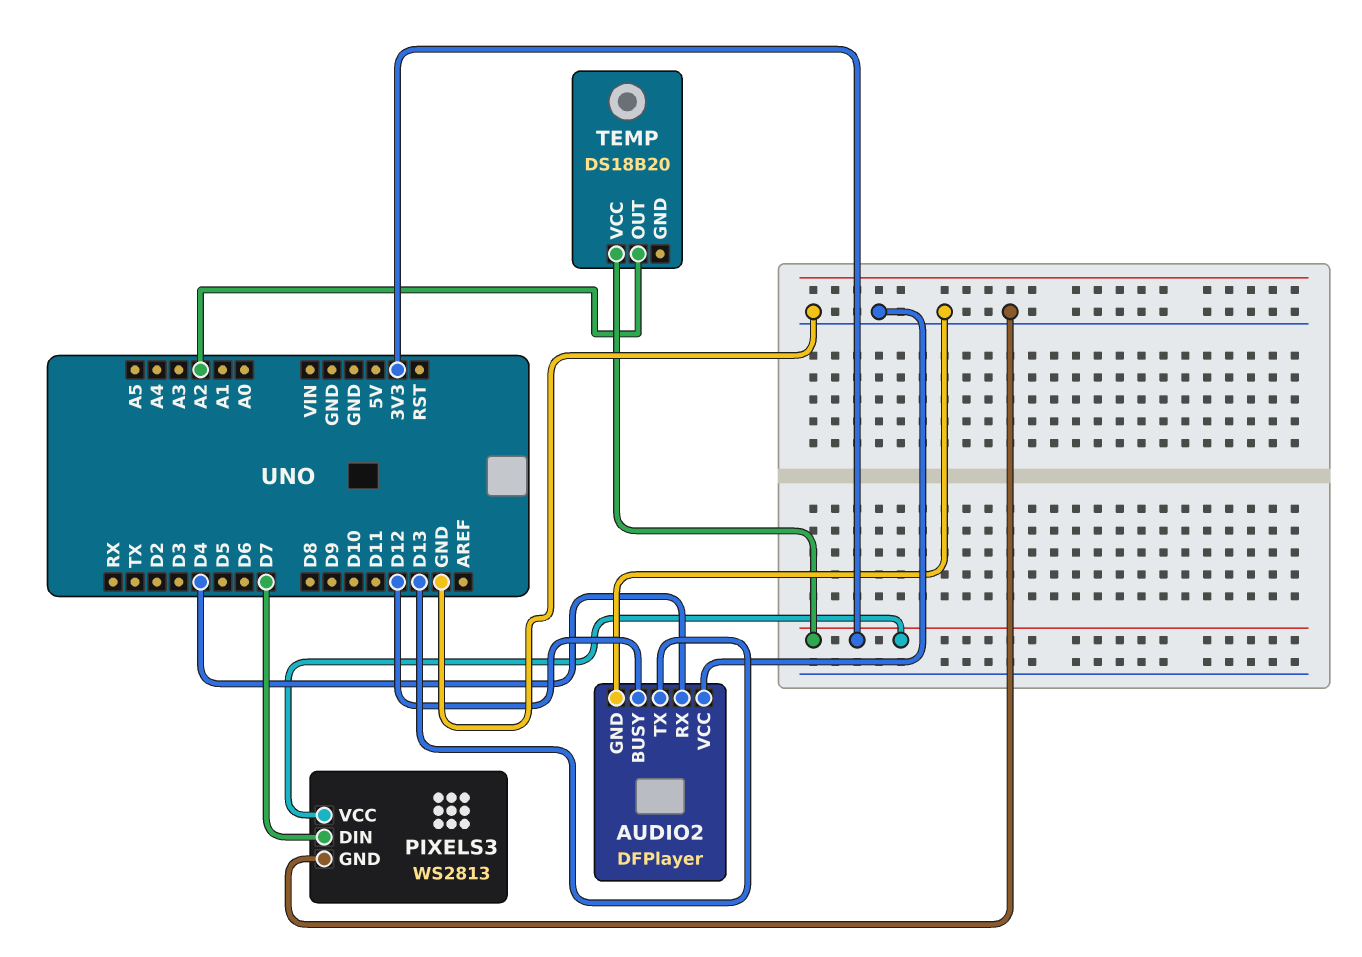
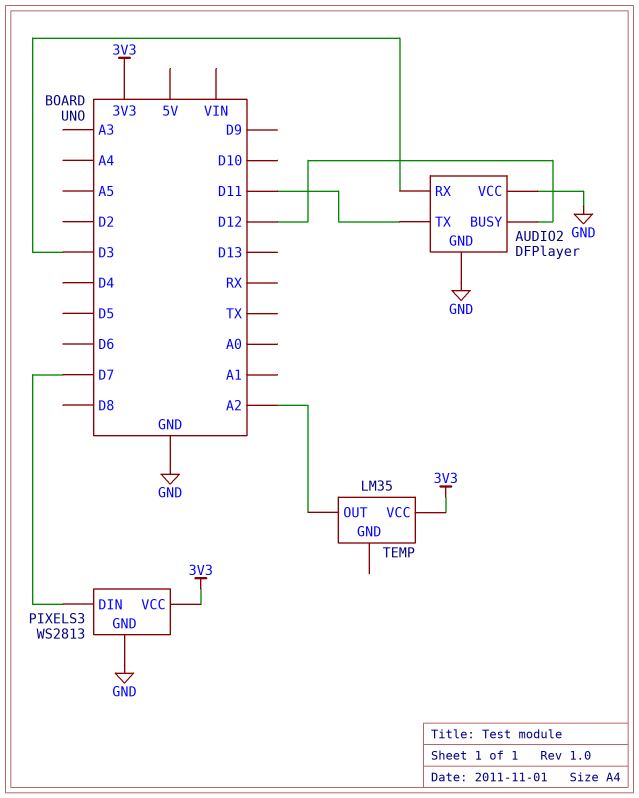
AUDIO2 pin RX: D4 -> D3
AUDIO2 pin TX: D13 -> D11
TEMP: DS18B20 -> LM35

